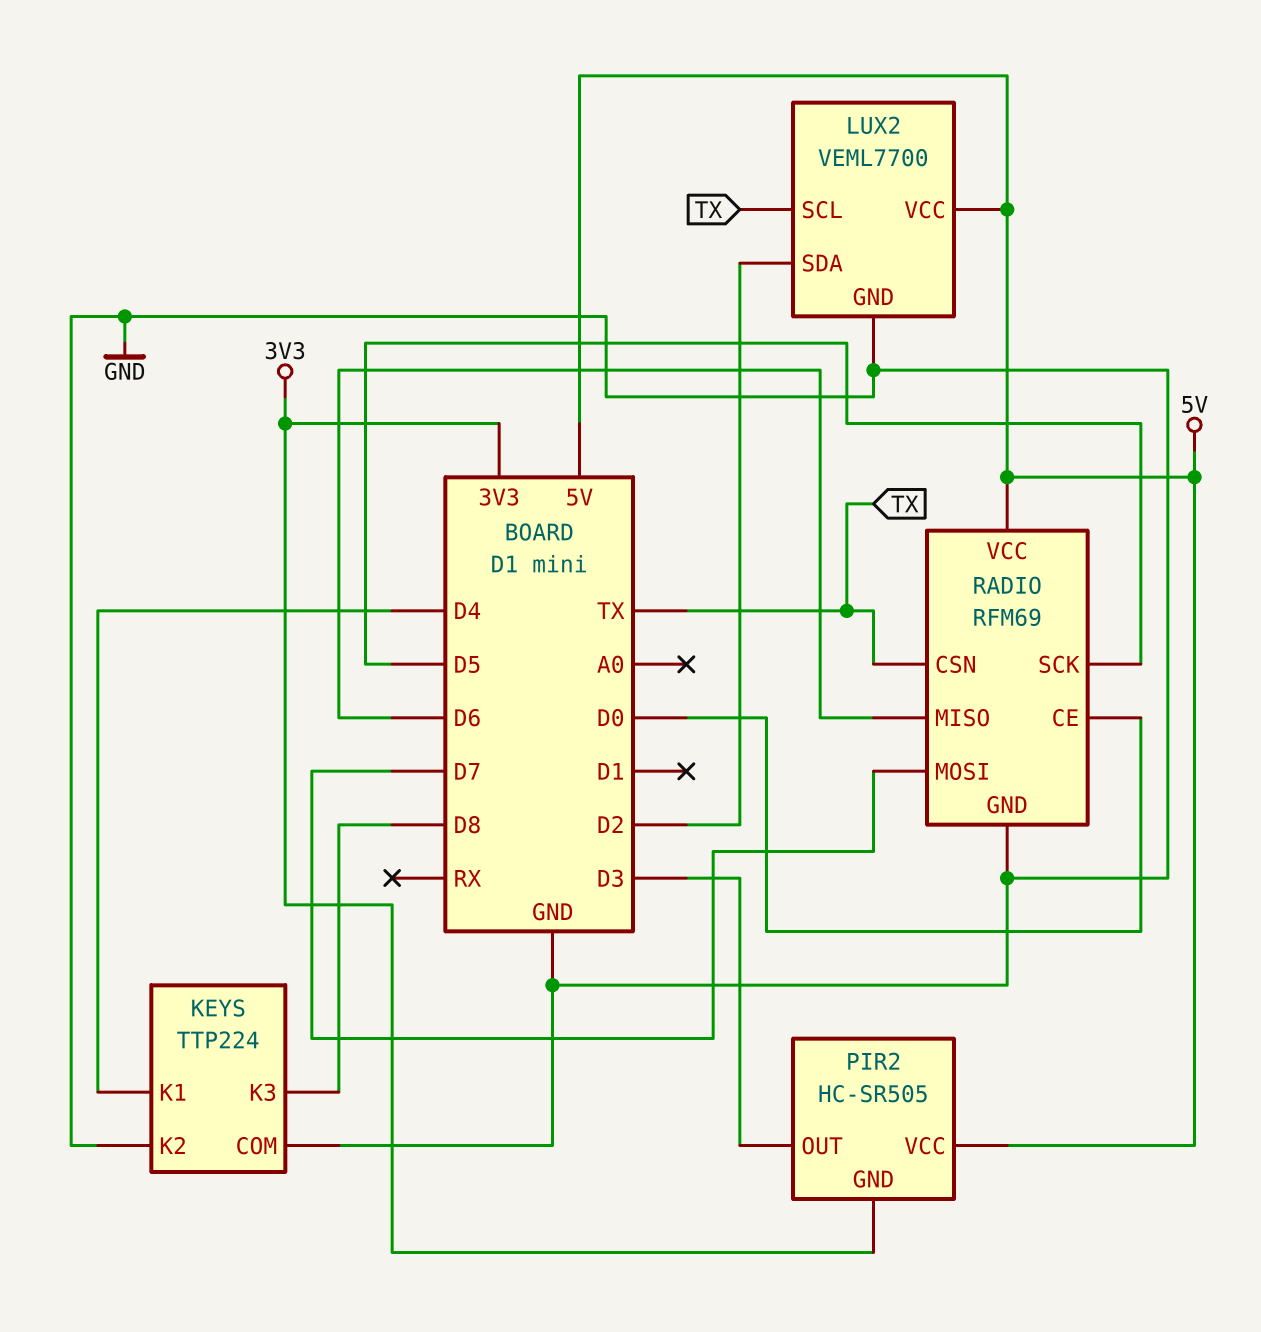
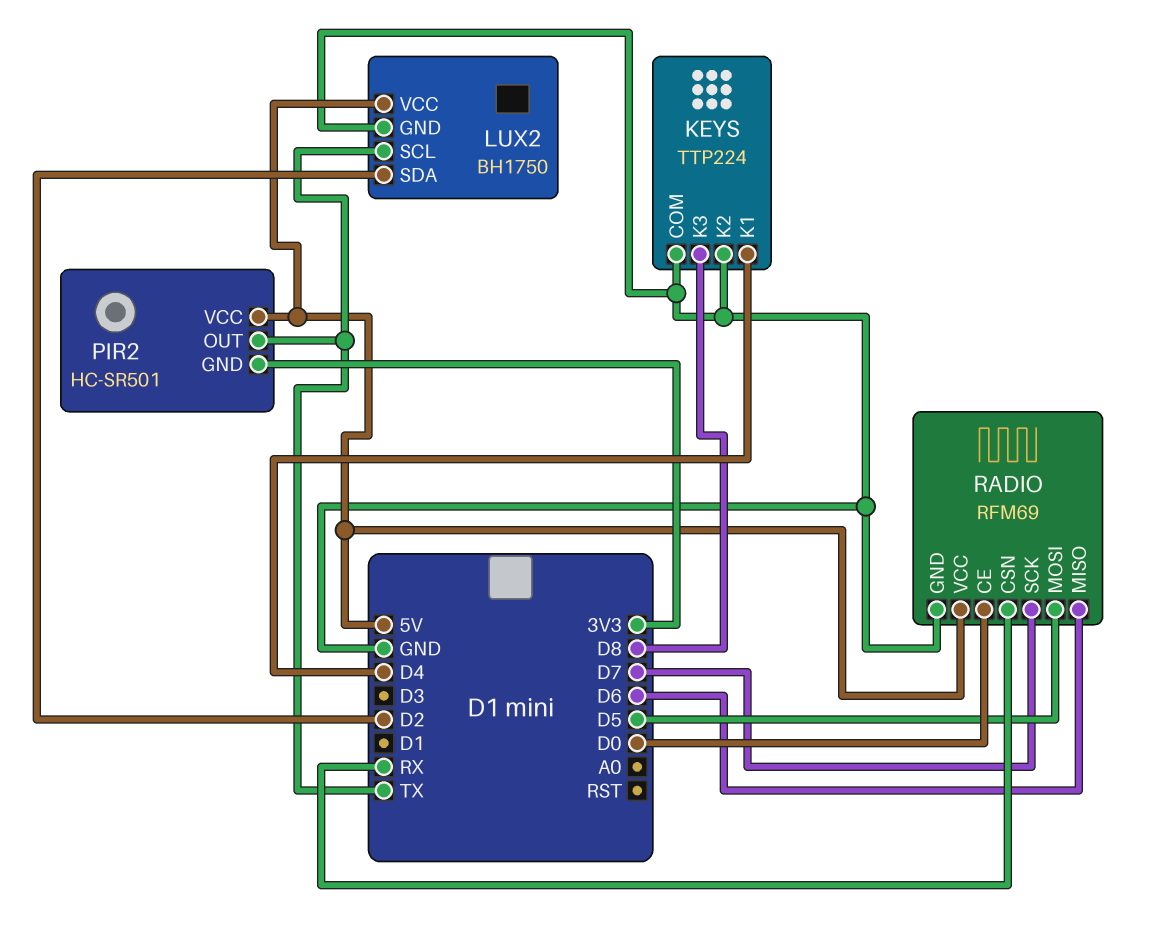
LUX2: VEML7700 -> BH1750
PIR2: HC-SR505 -> HC-SR501
PIR2 pin OUT: D3 -> TX
RADIO pin CSN: TX -> RX
RADIO pin MOSI: D7 -> D5
RADIO pin SCK: D5 -> D7

